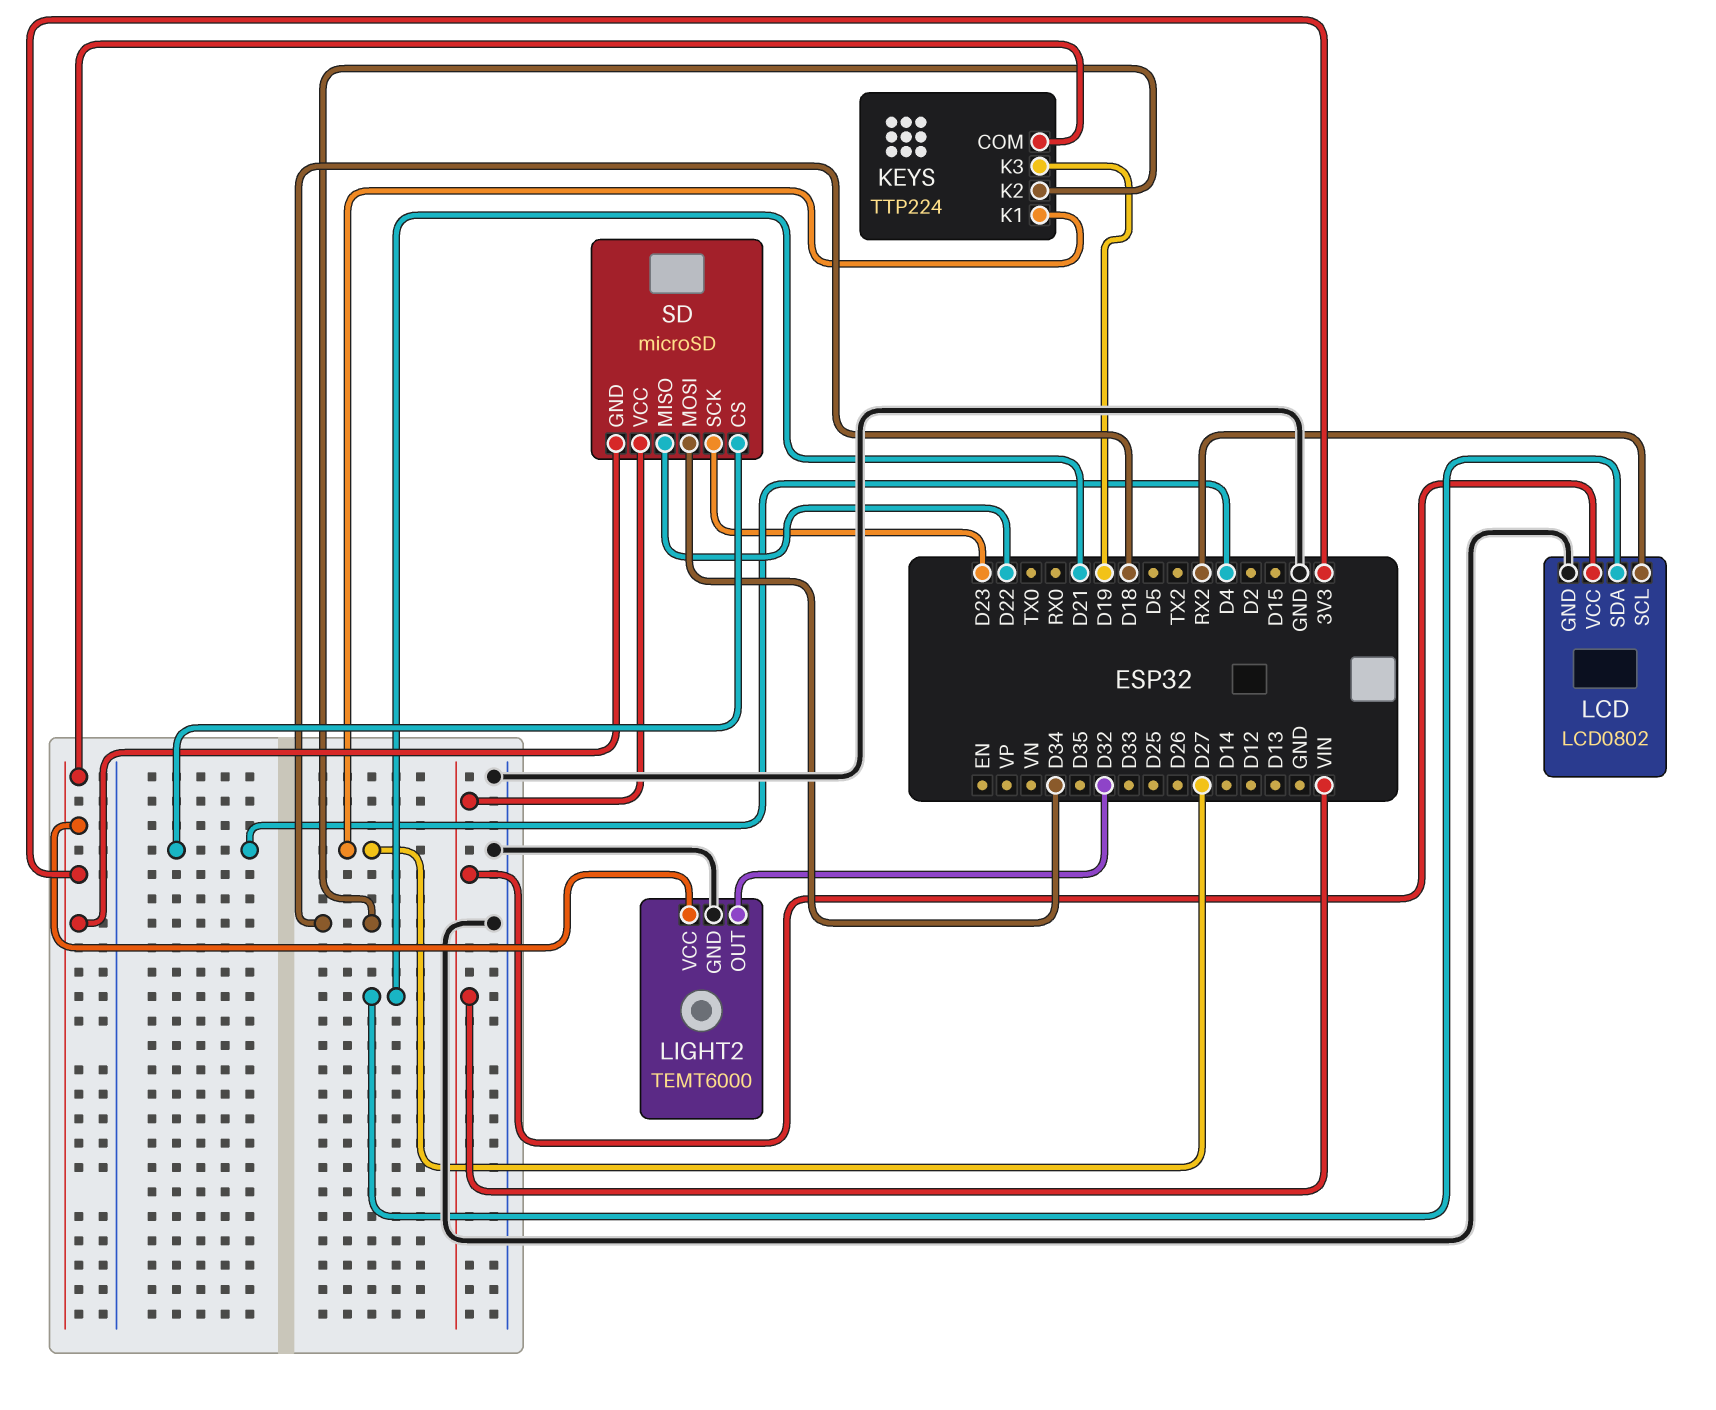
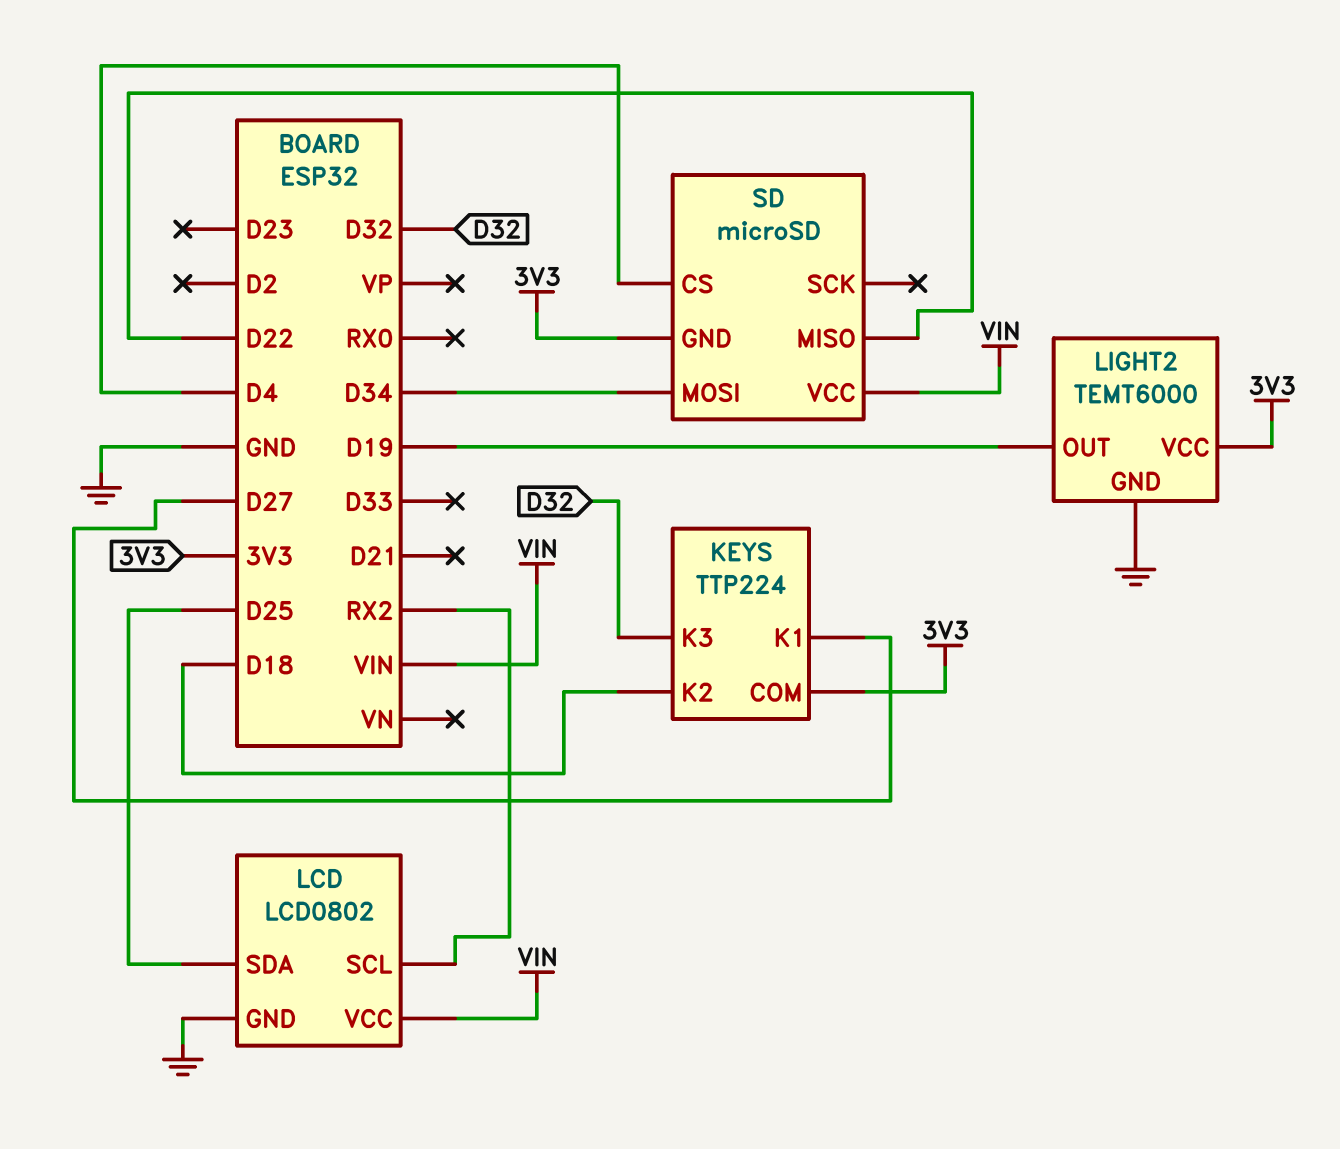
KEYS pin K3: D19 -> D32
LCD pin SDA: D21 -> D25
LIGHT2 pin OUT: D32 -> D19
SD pin SCK: D23 -> none

